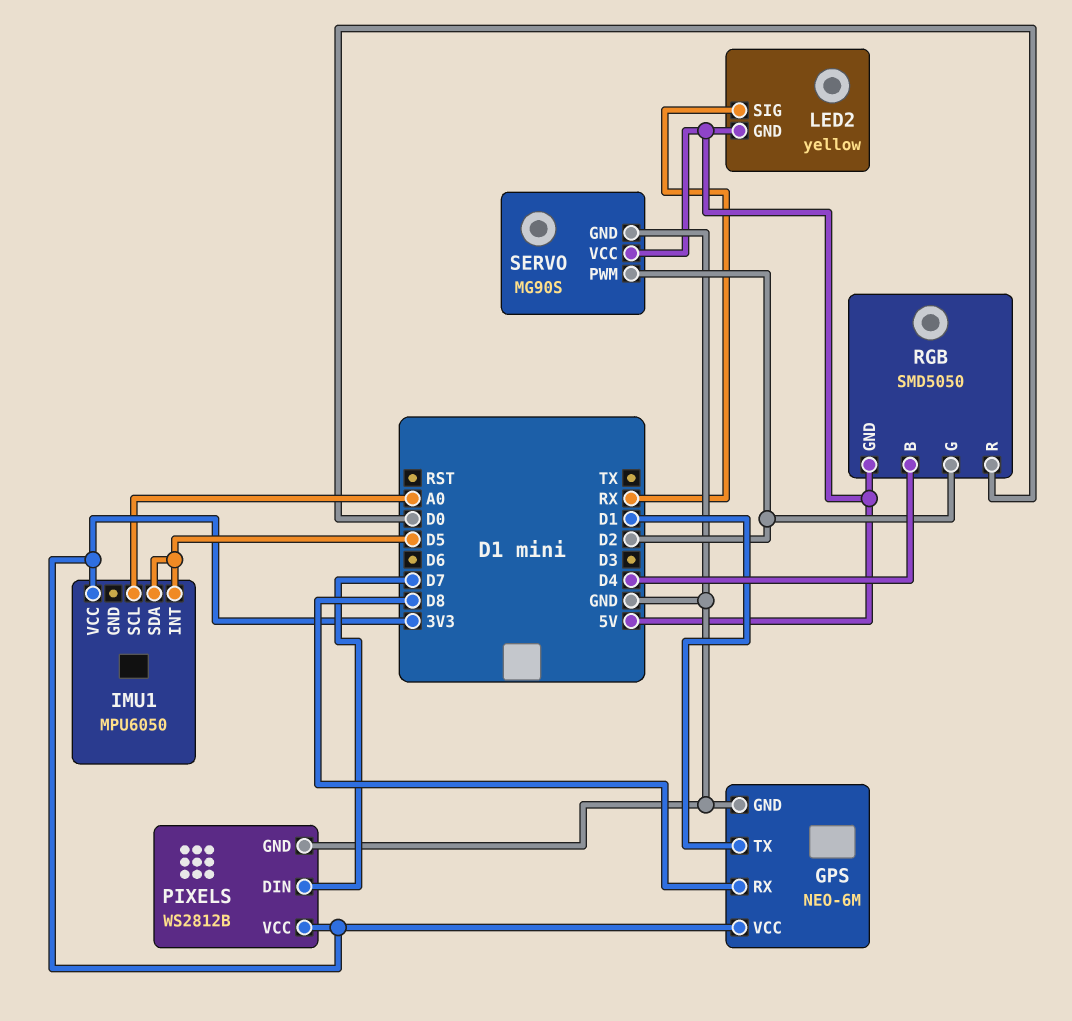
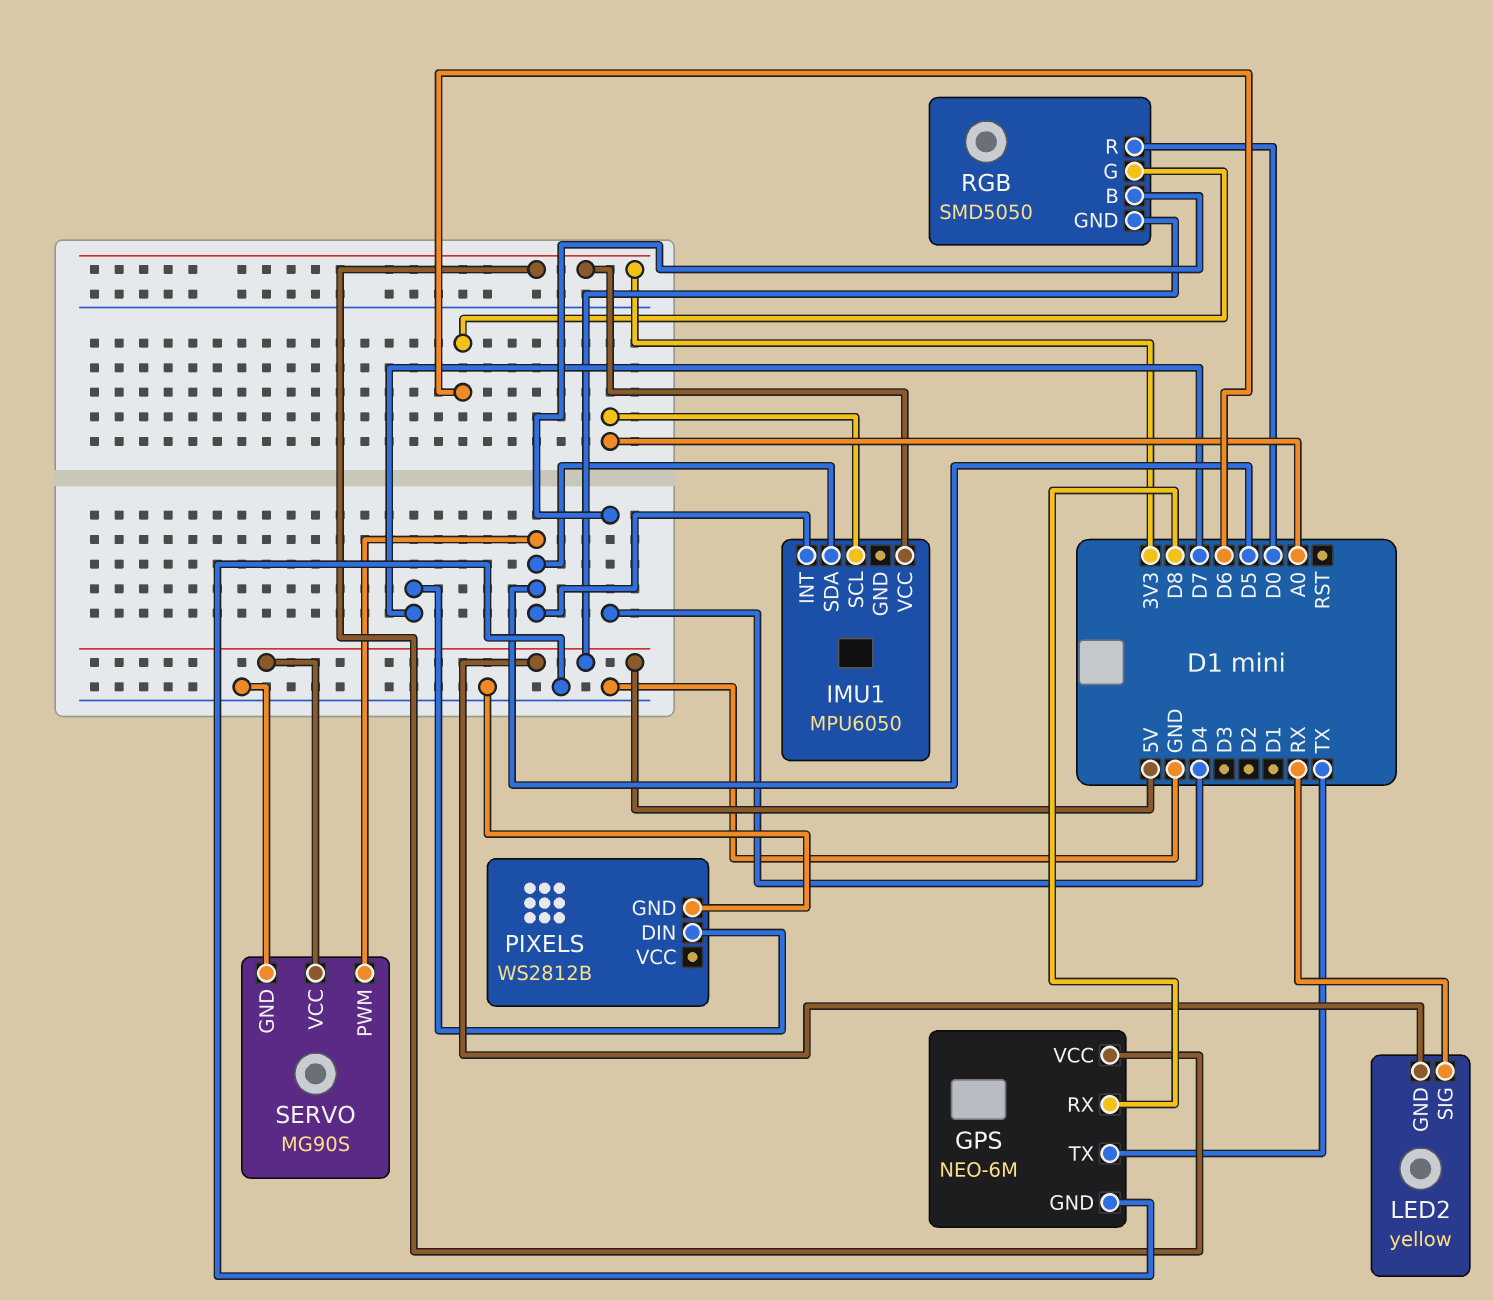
GPS pin TX: D1 -> TX
PIXELS pin VCC: 3V3 -> none
RGB pin G: D2 -> D6
SERVO pin PWM: D2 -> D5

